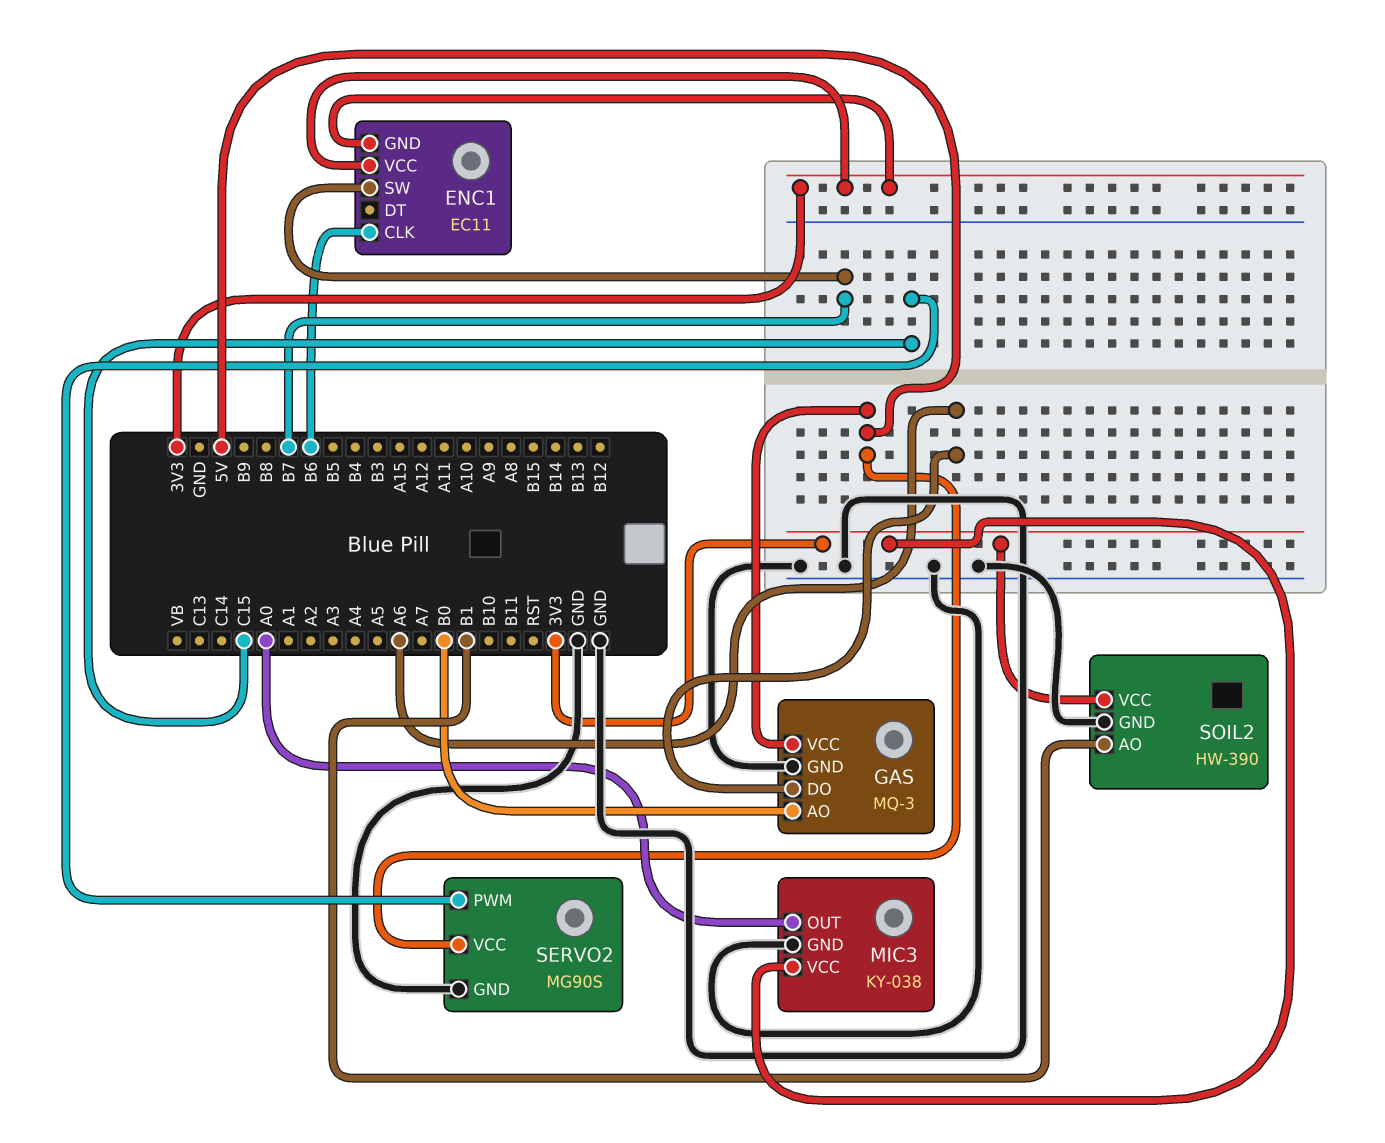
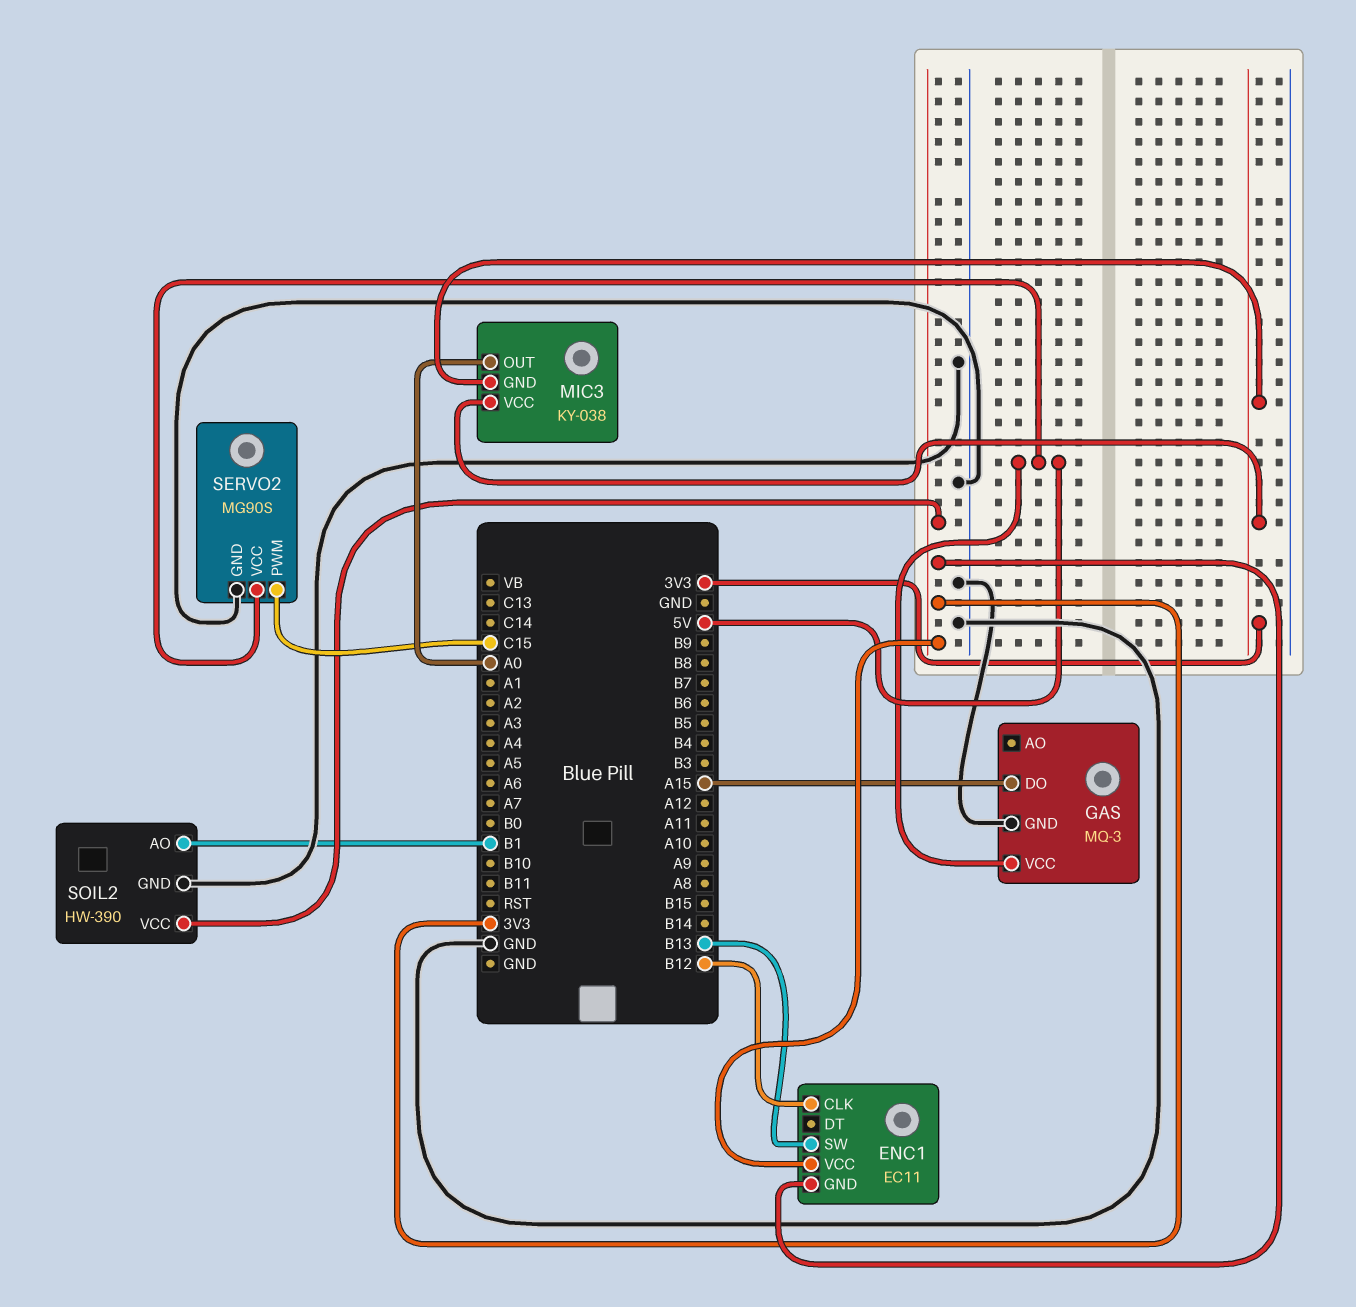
ENC1 pin CLK: B6 -> B12
ENC1 pin SW: B7 -> B13
GAS pin AO: B0 -> none
GAS pin DO: A6 -> A15
MIC3 pin GND: GND -> 3V3

